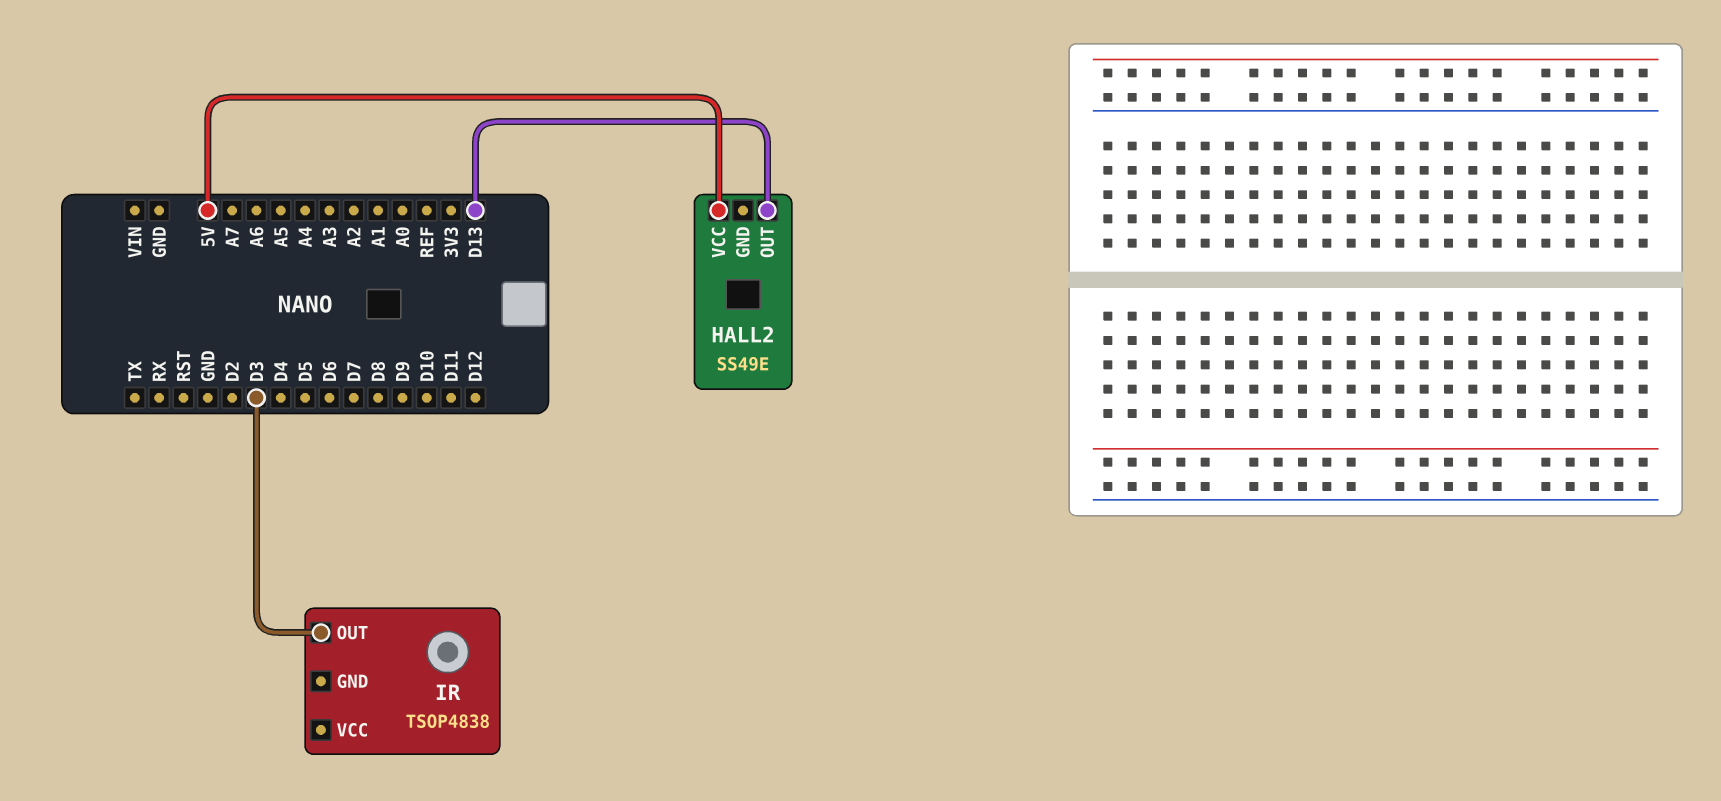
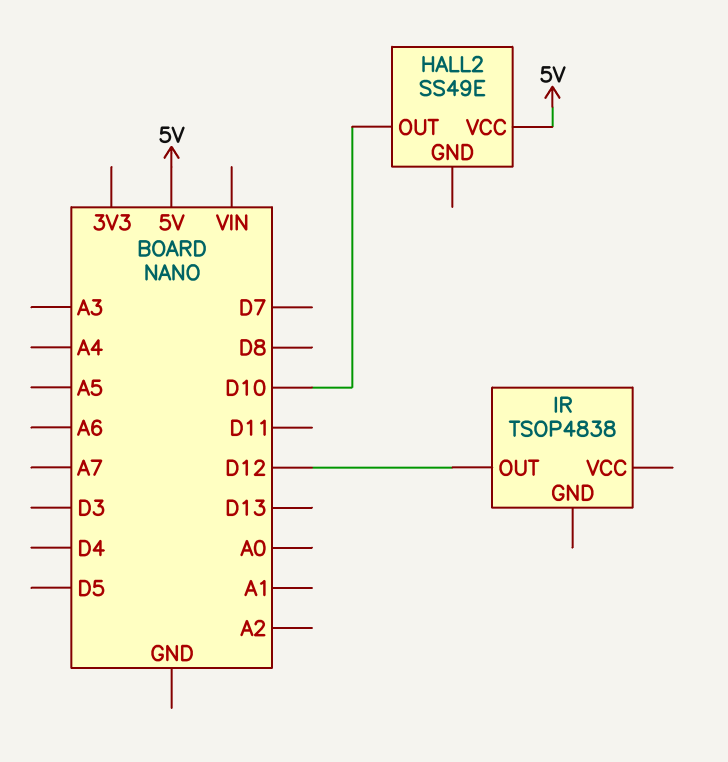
HALL2 pin OUT: D13 -> D10
IR pin OUT: D3 -> D12

